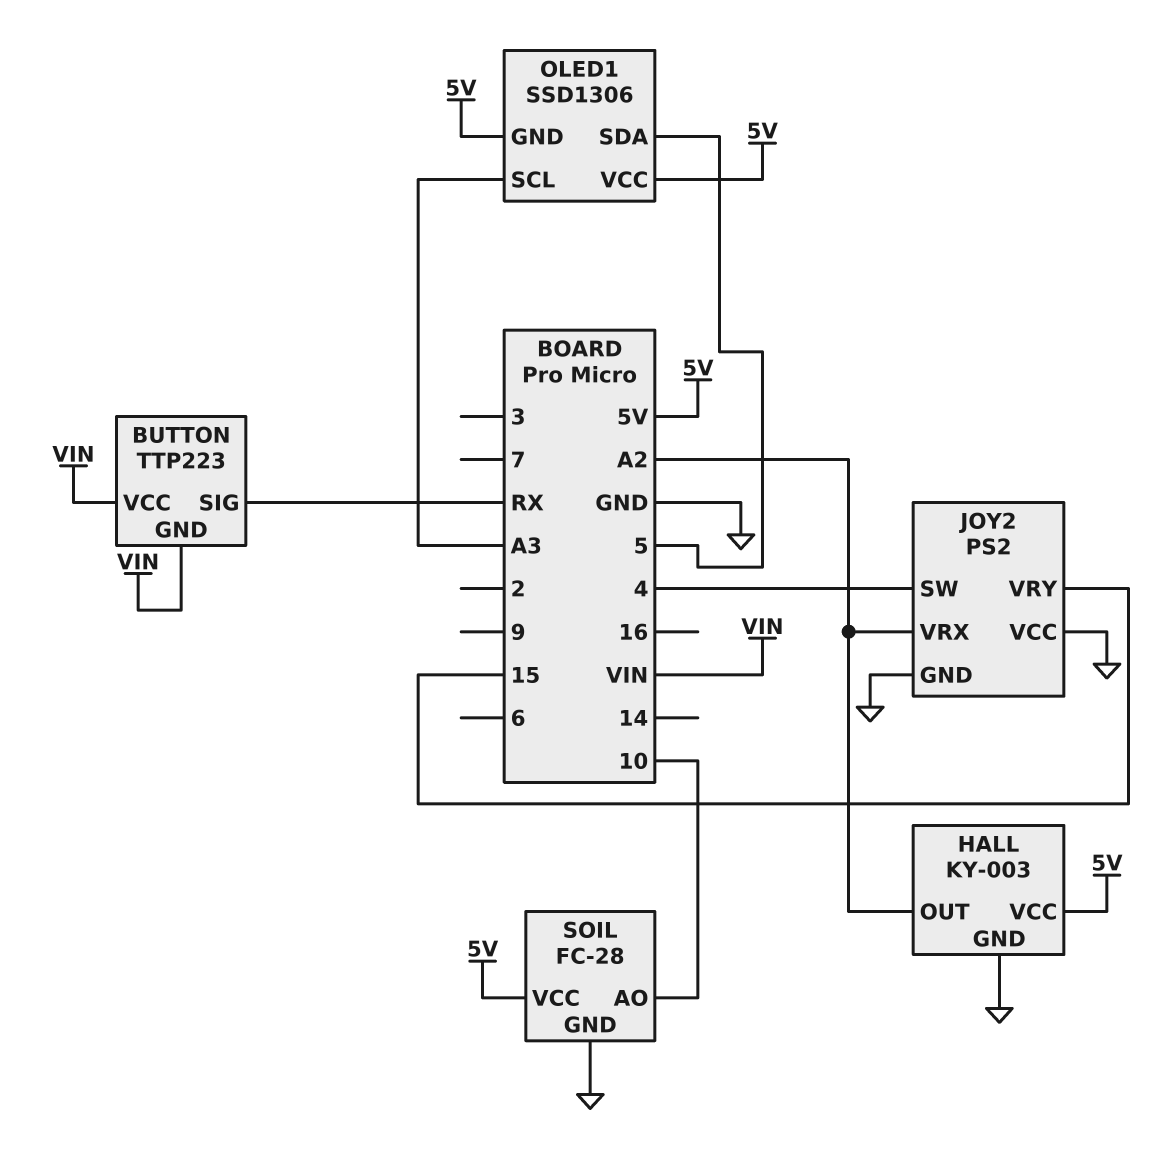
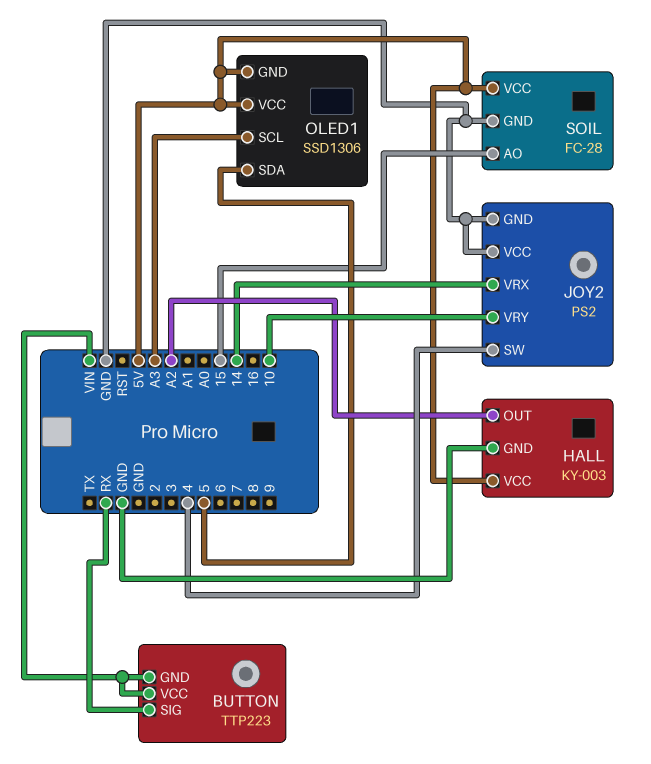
JOY2 pin VRX: A2 -> 14
JOY2 pin VRY: 15 -> 10
SOIL pin AO: 10 -> 15

